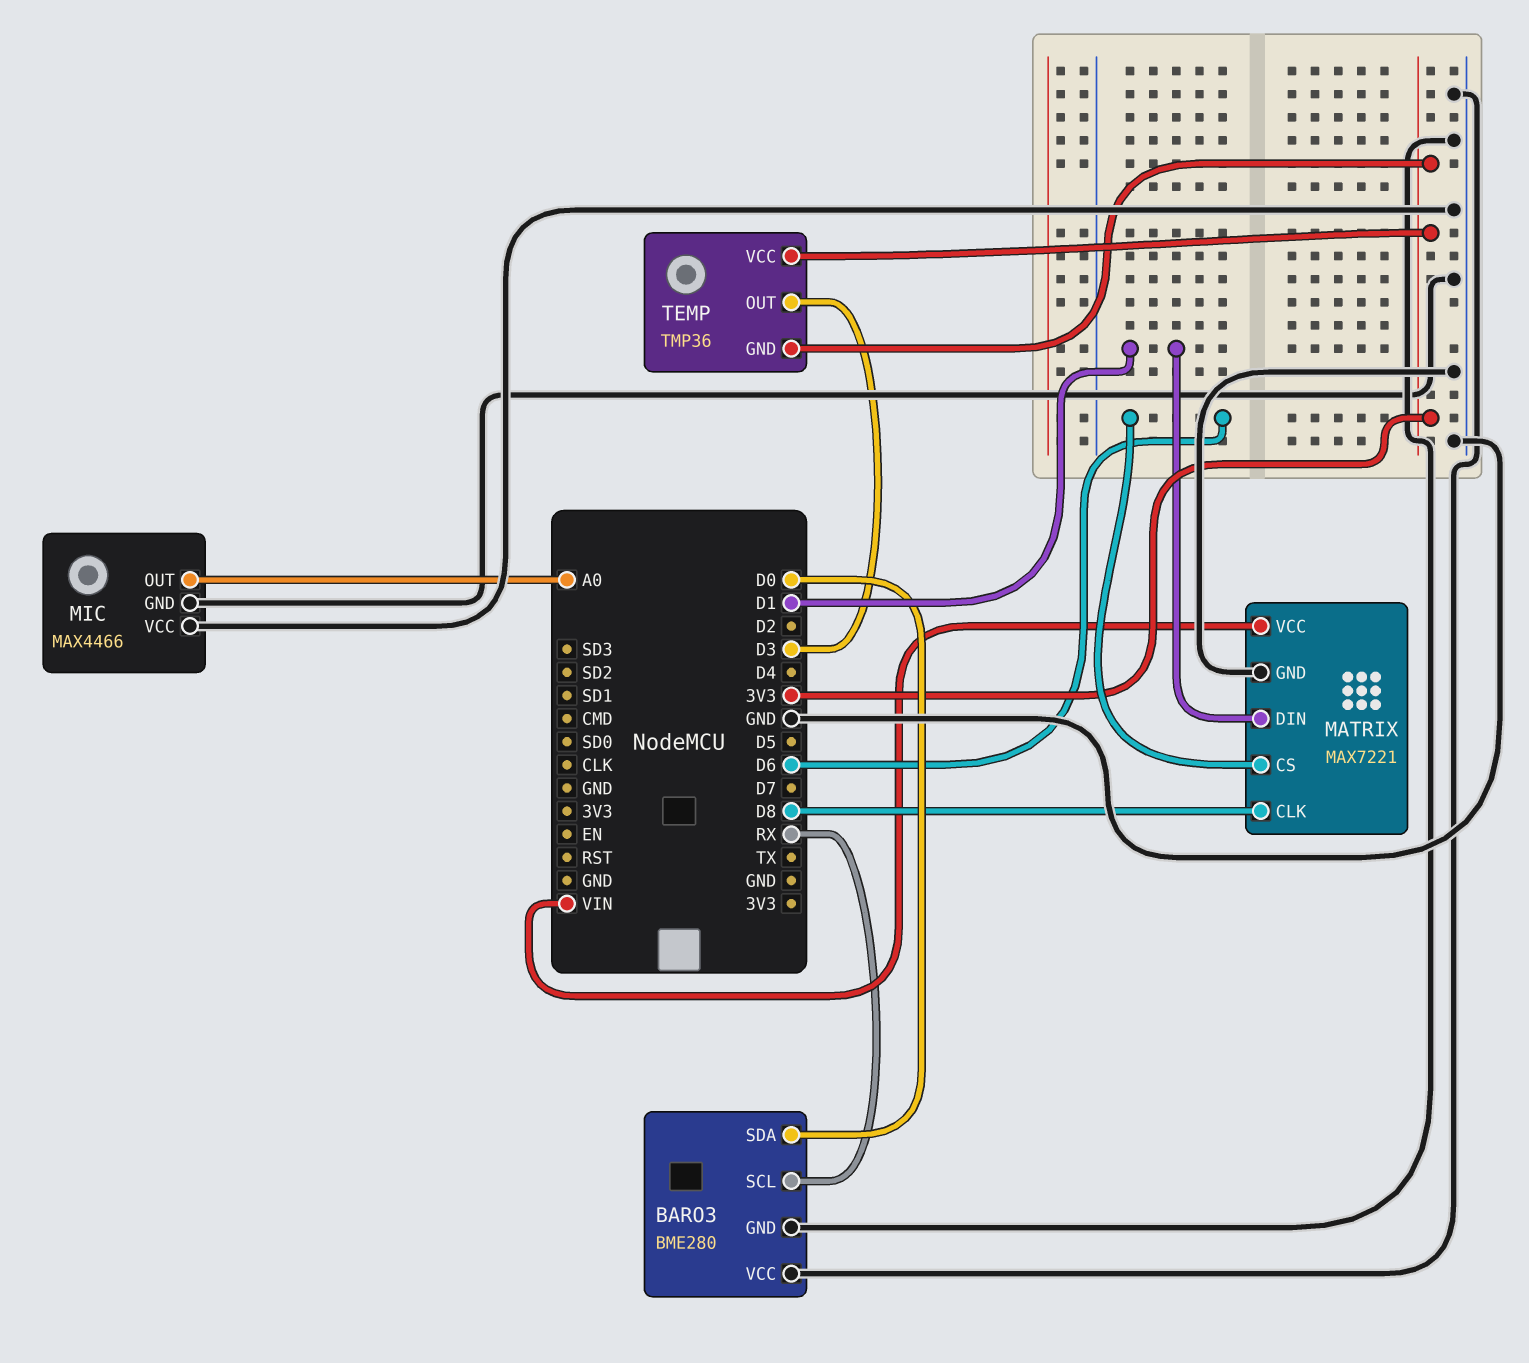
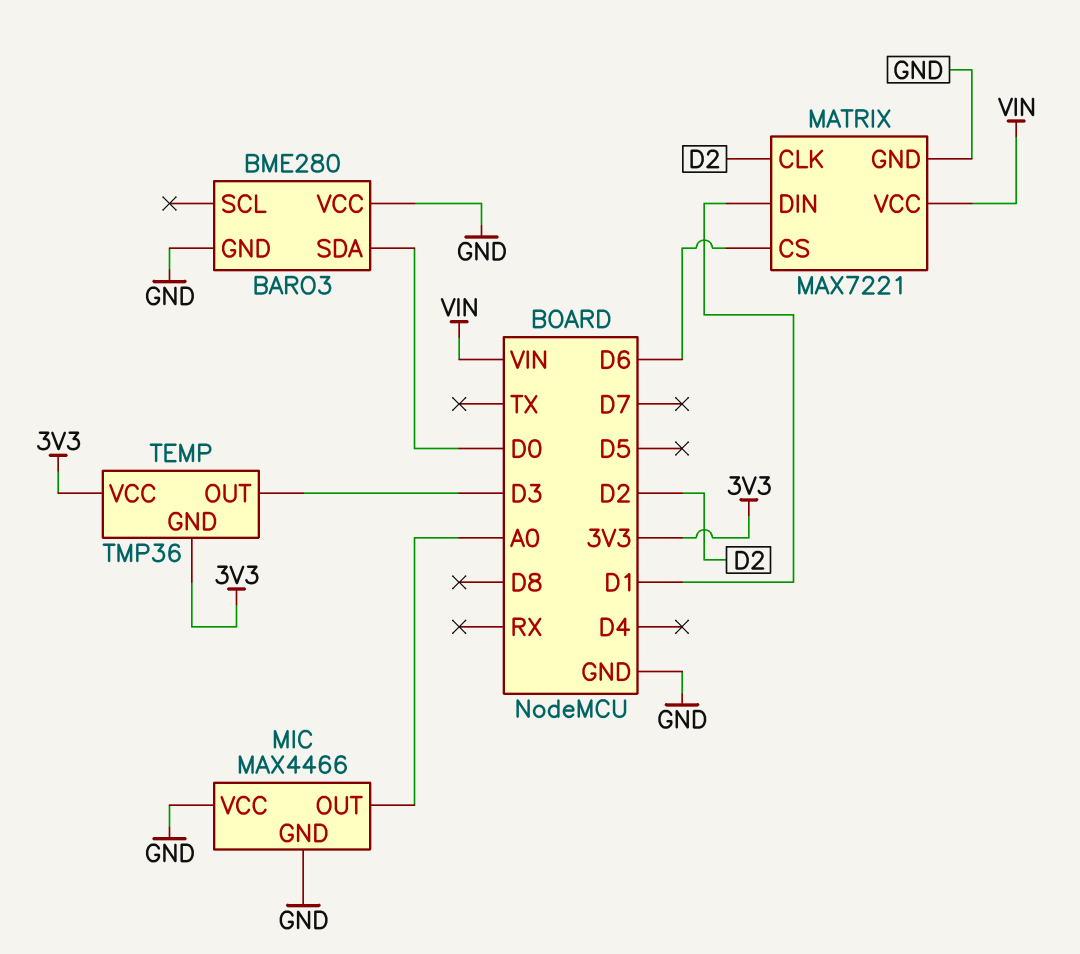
BARO3 pin SCL: RX -> none
MATRIX pin CLK: D8 -> D2

